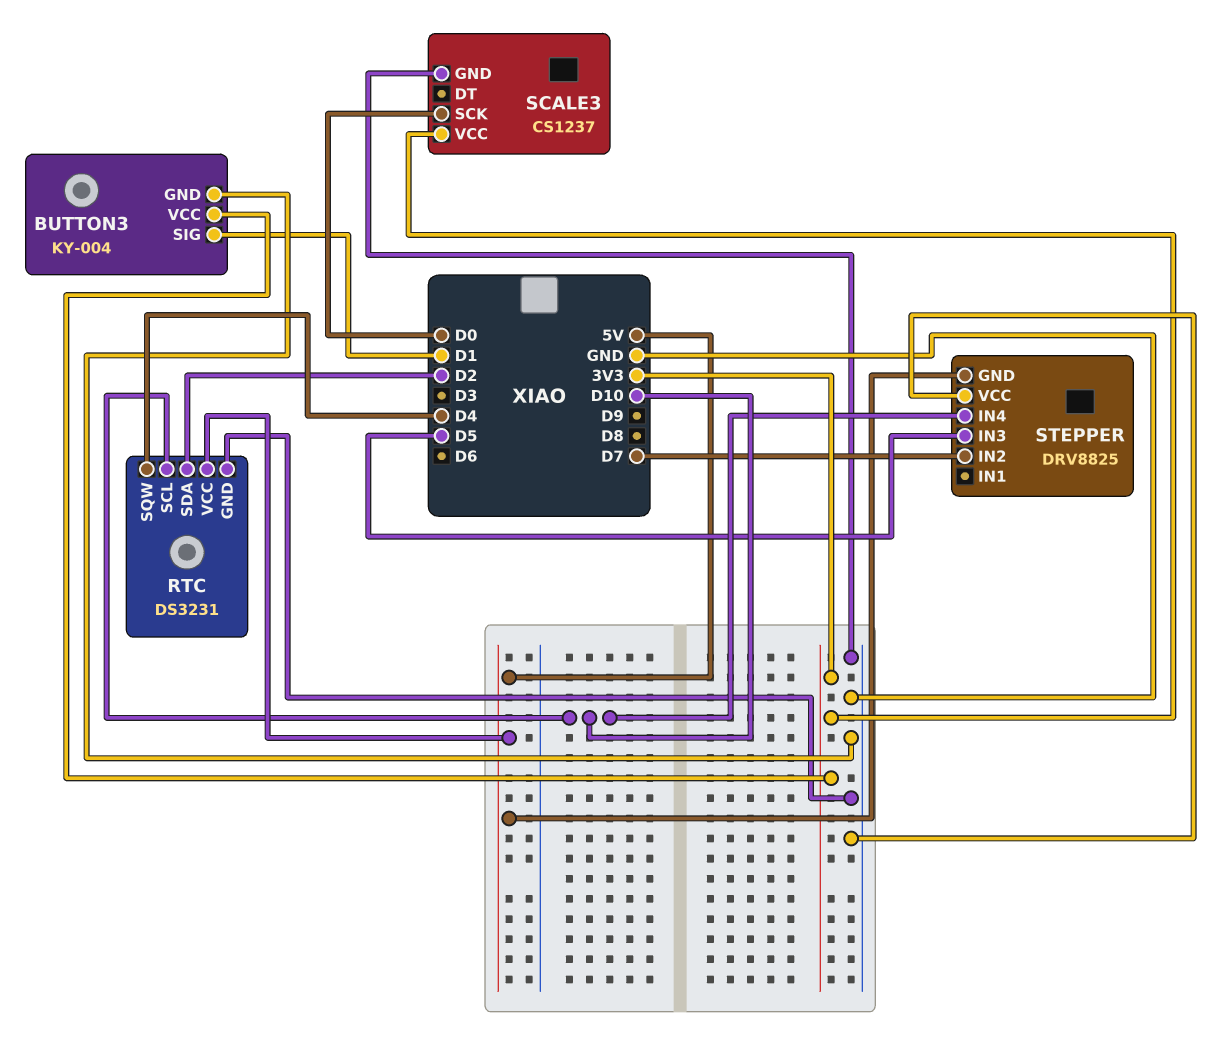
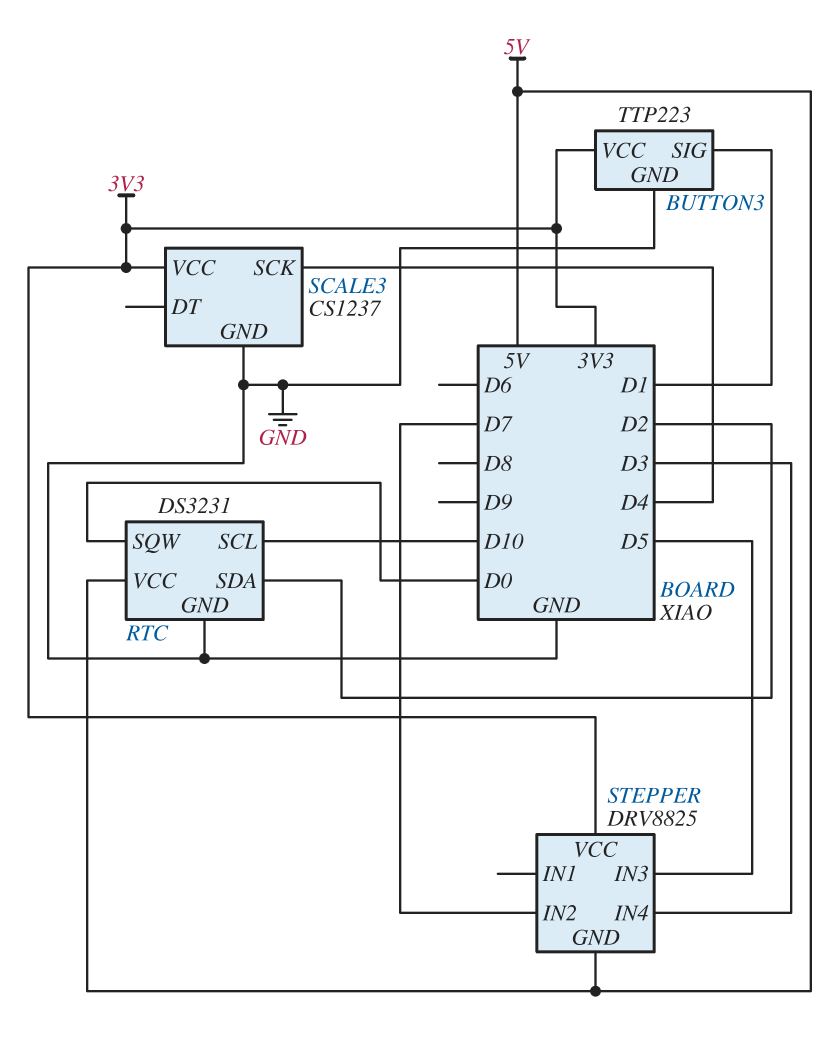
BUTTON3: KY-004 -> TTP223
RTC pin SQW: D4 -> D0
SCALE3 pin SCK: D0 -> D4
STEPPER pin IN4: D10 -> D3
STEPPER pin VCC: GND -> 3V3

